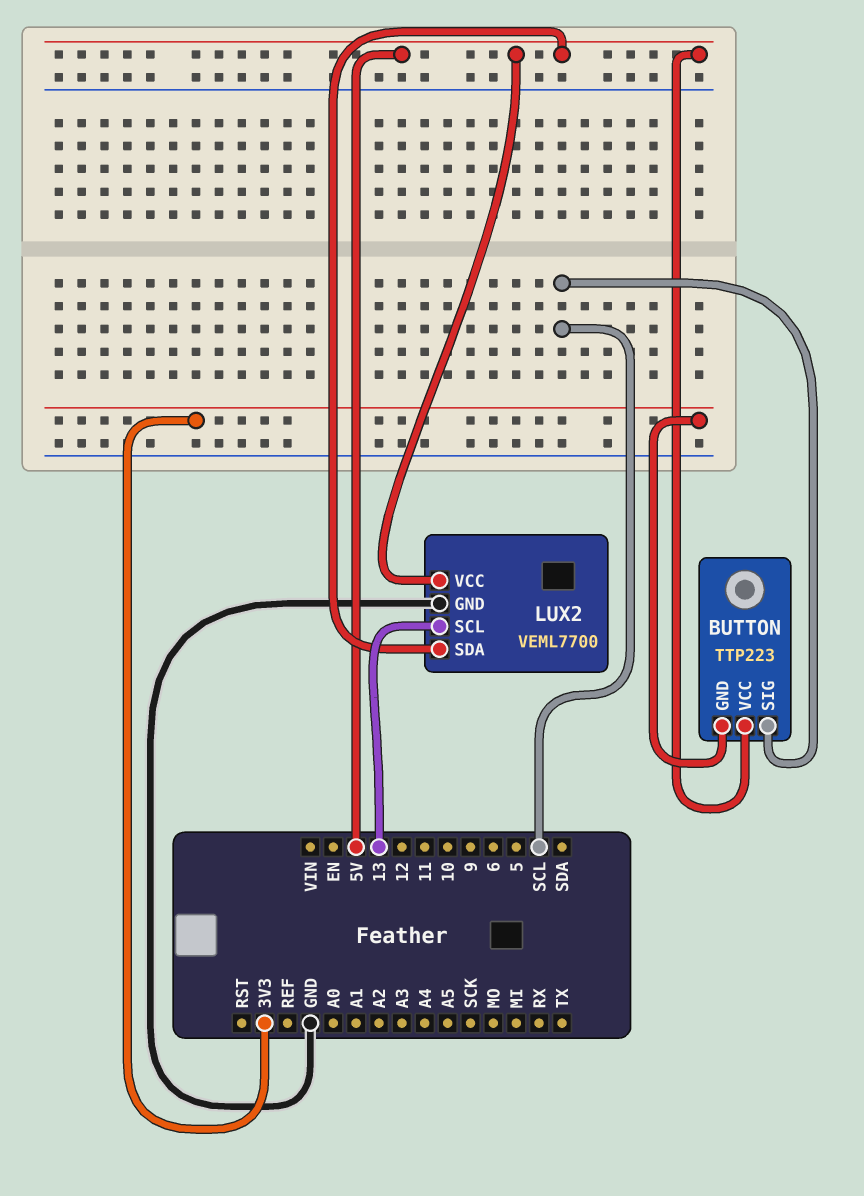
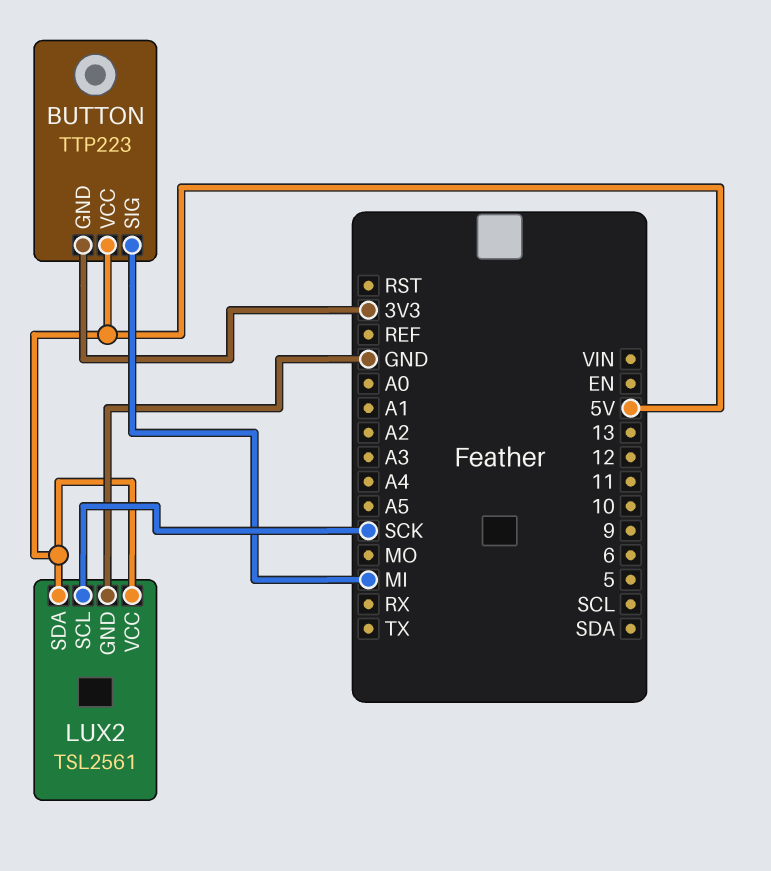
BUTTON pin SIG: SCL -> MI
LUX2: VEML7700 -> TSL2561
LUX2 pin SCL: 13 -> SCK

